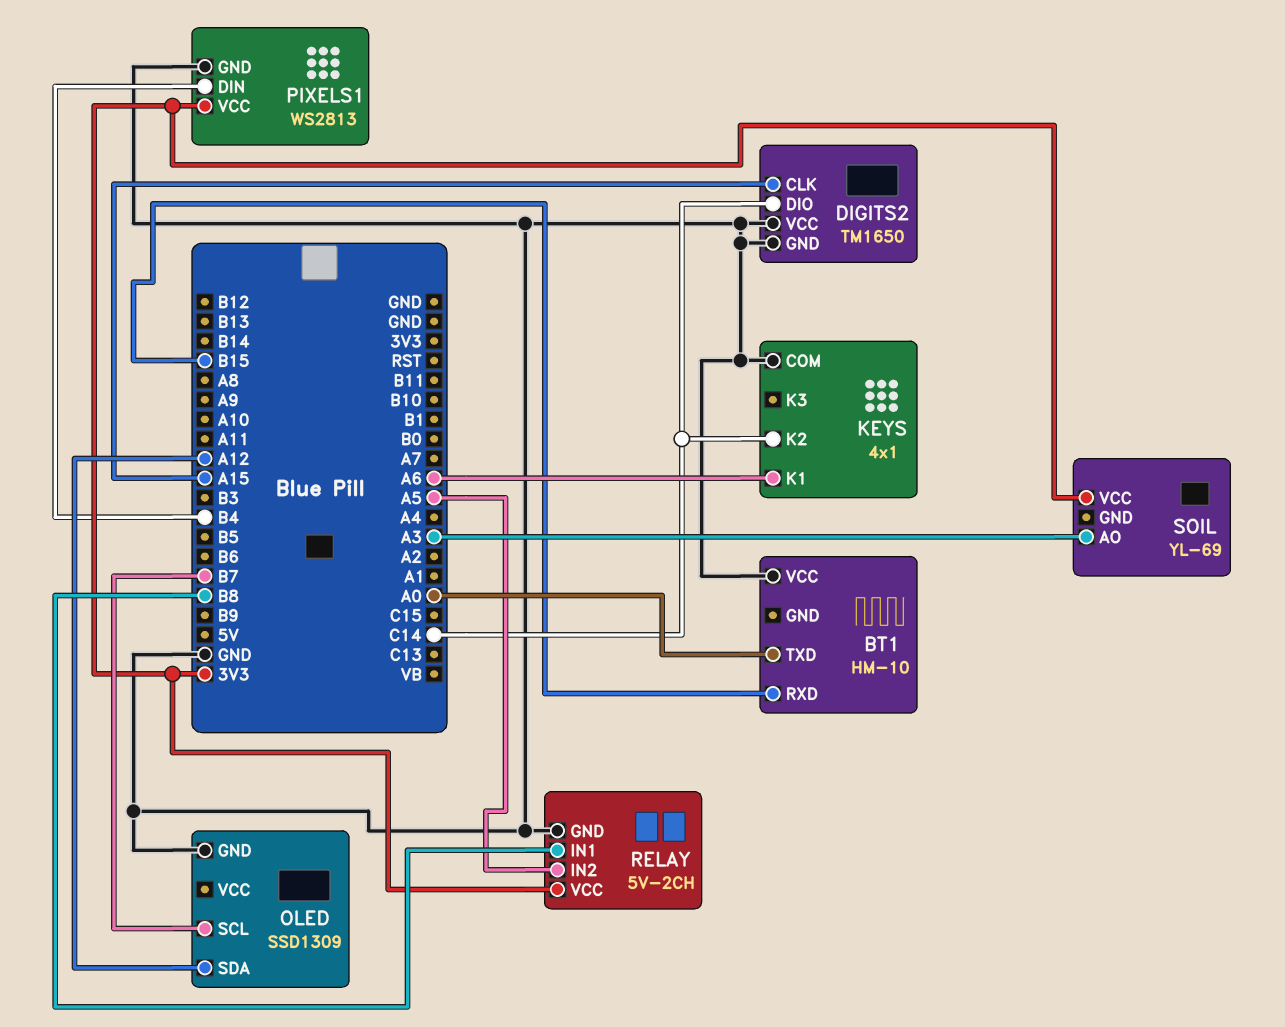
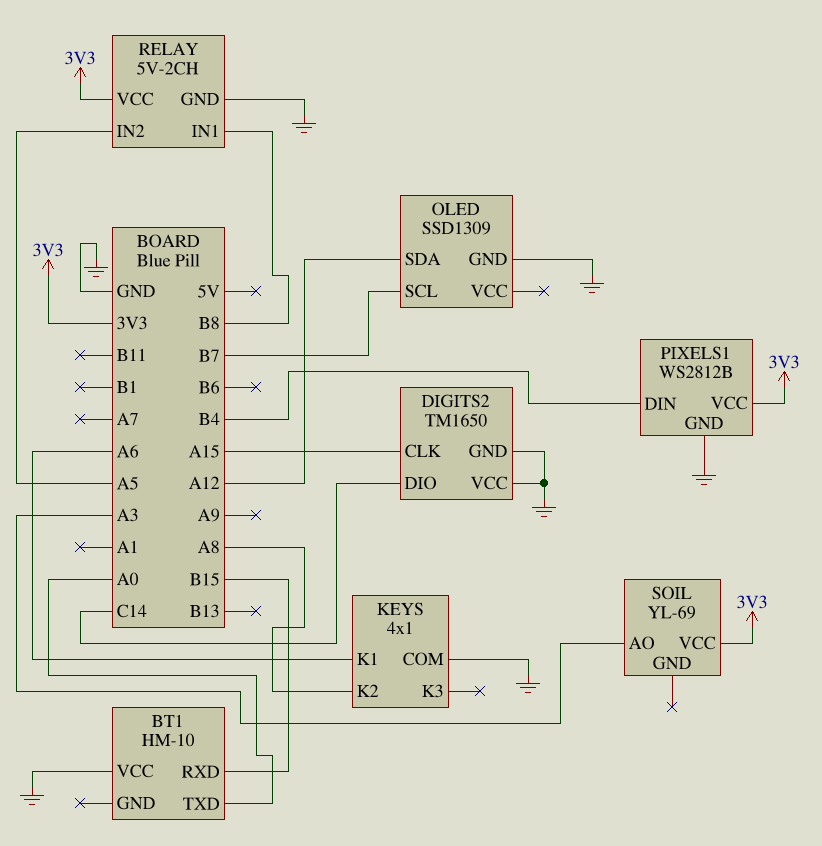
KEYS pin K2: C14 -> A8
PIXELS1: WS2813 -> WS2812B

